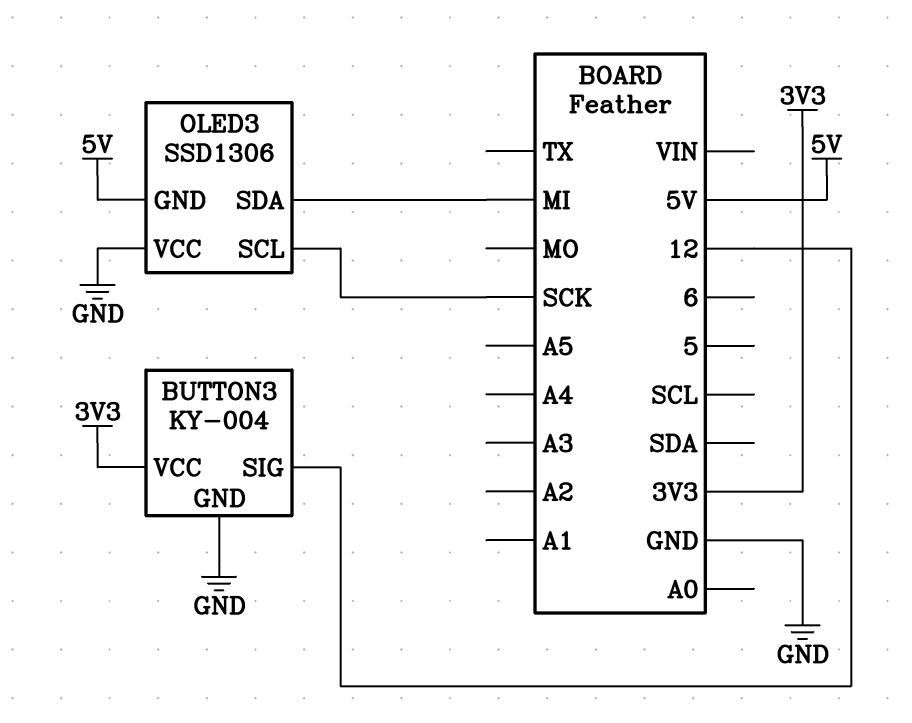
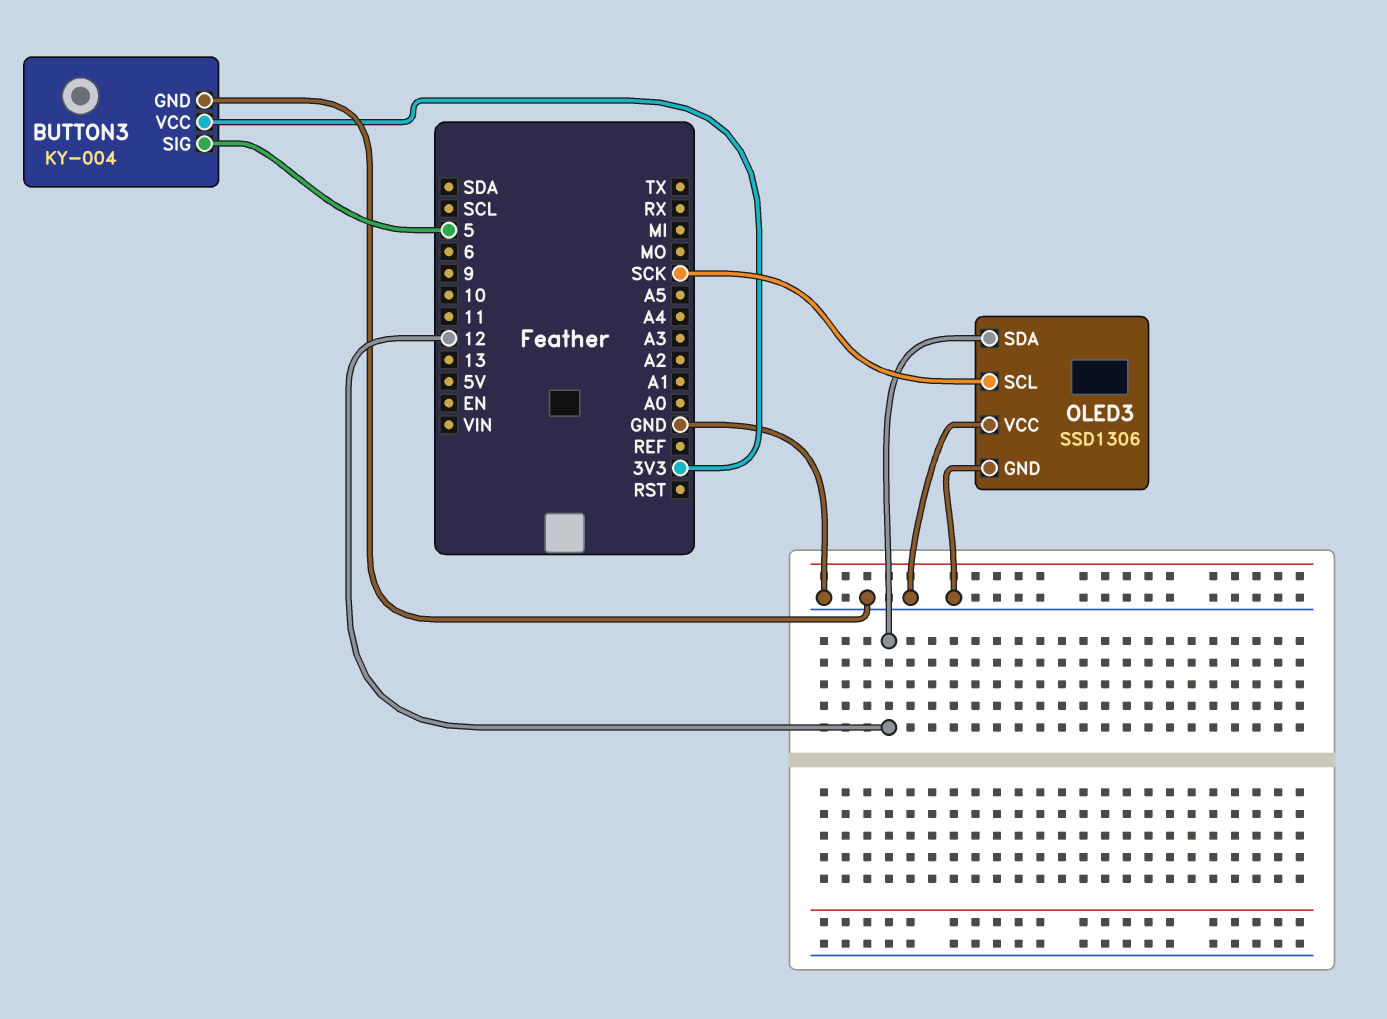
BUTTON3 pin SIG: 12 -> 5
OLED3 pin GND: 5V -> GND
OLED3 pin SDA: MI -> 12

